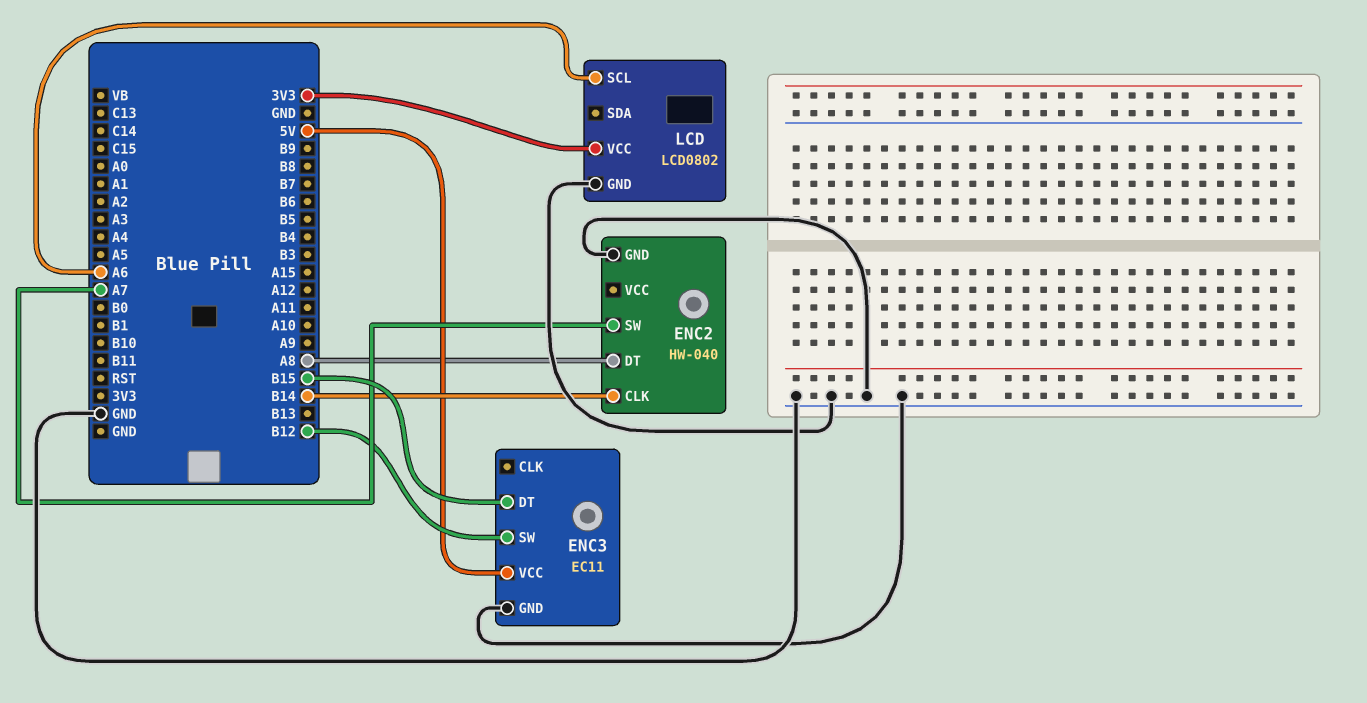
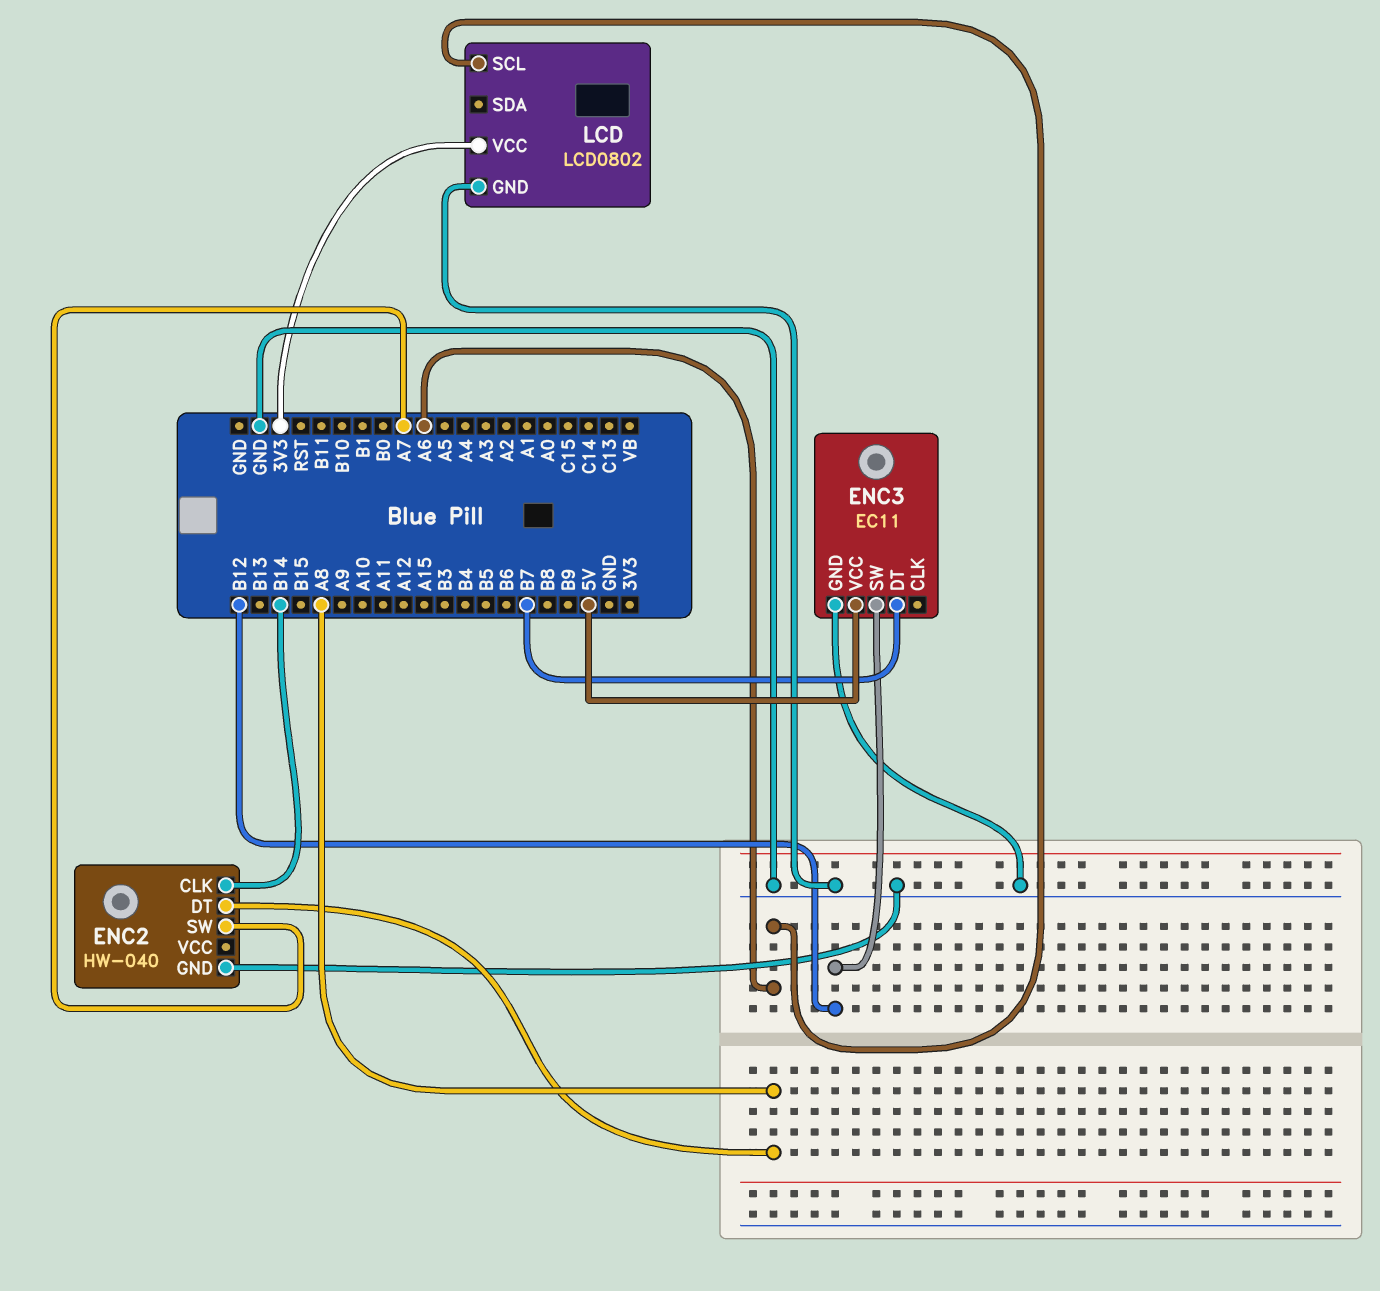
ENC3 pin DT: B15 -> B7

